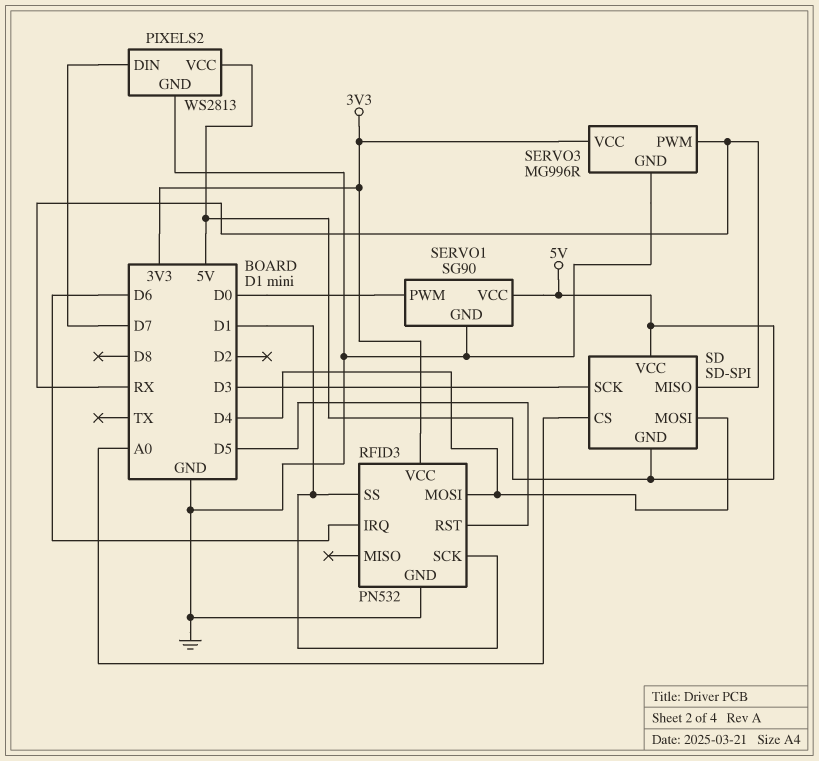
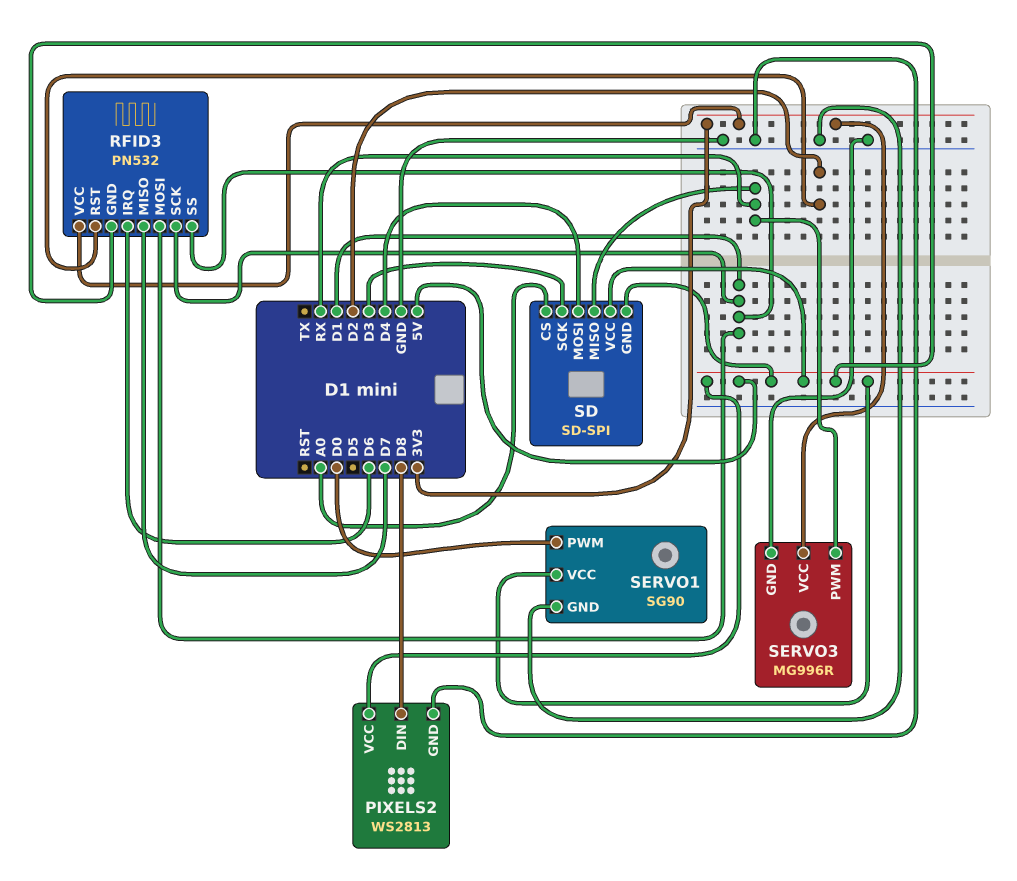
PIXELS2 pin DIN: D7 -> D8
RFID3 pin GND: GND -> 5V
RFID3 pin MISO: none -> D7
RFID3 pin MOSI: D4 -> D1
RFID3 pin RST: D5 -> D2

